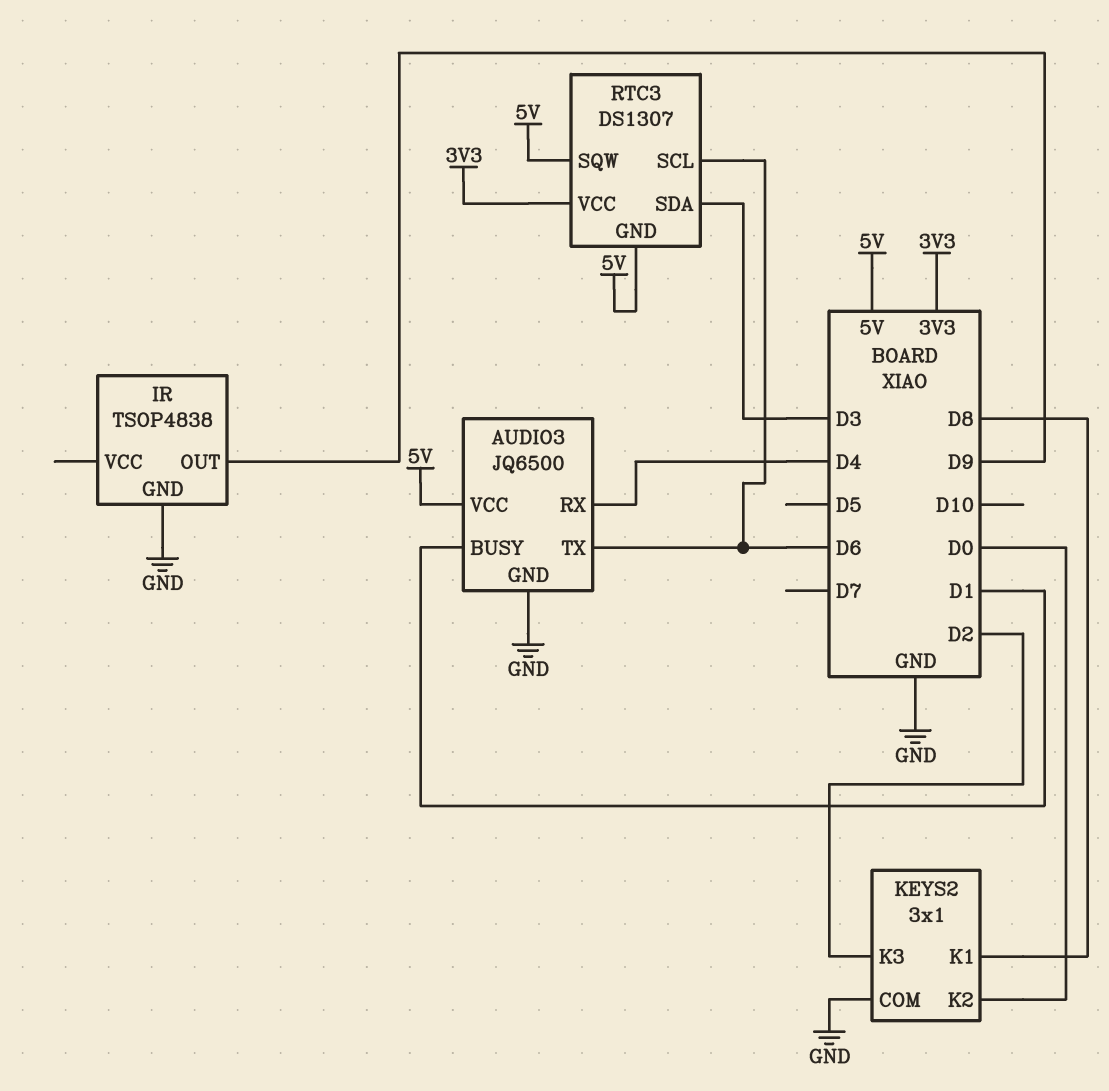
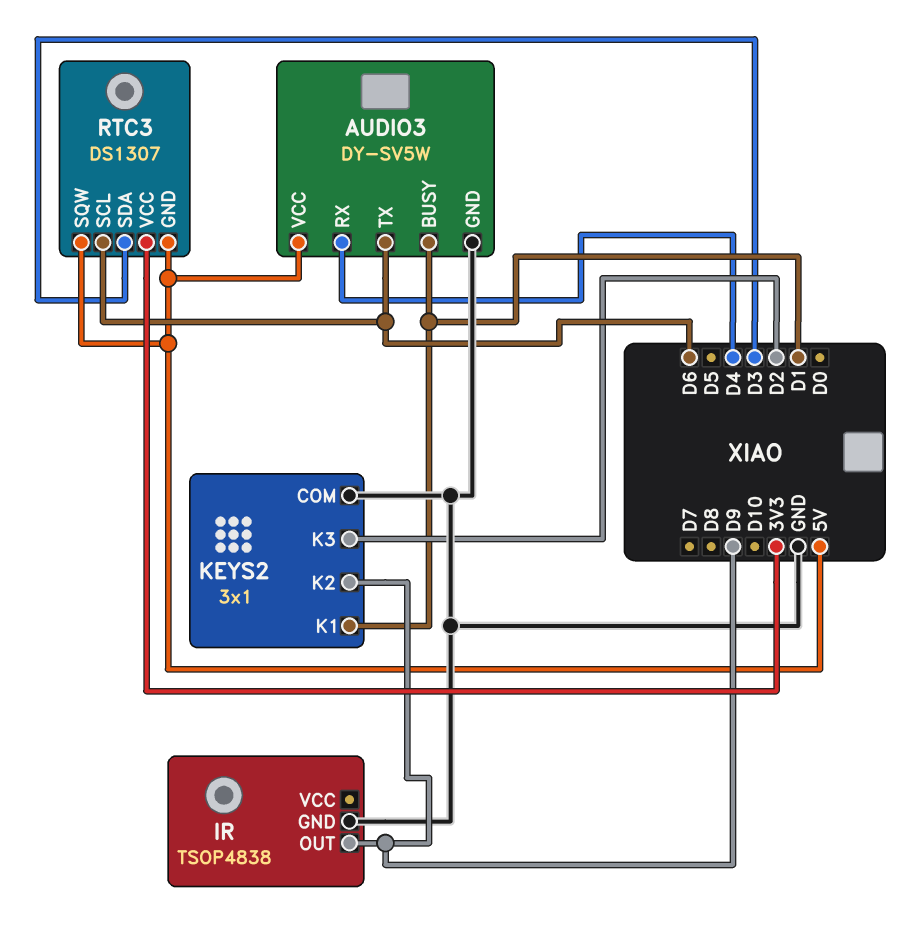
AUDIO3: JQ6500 -> DY-SV5W
KEYS2 pin K1: D8 -> D1
KEYS2 pin K2: D0 -> D9

